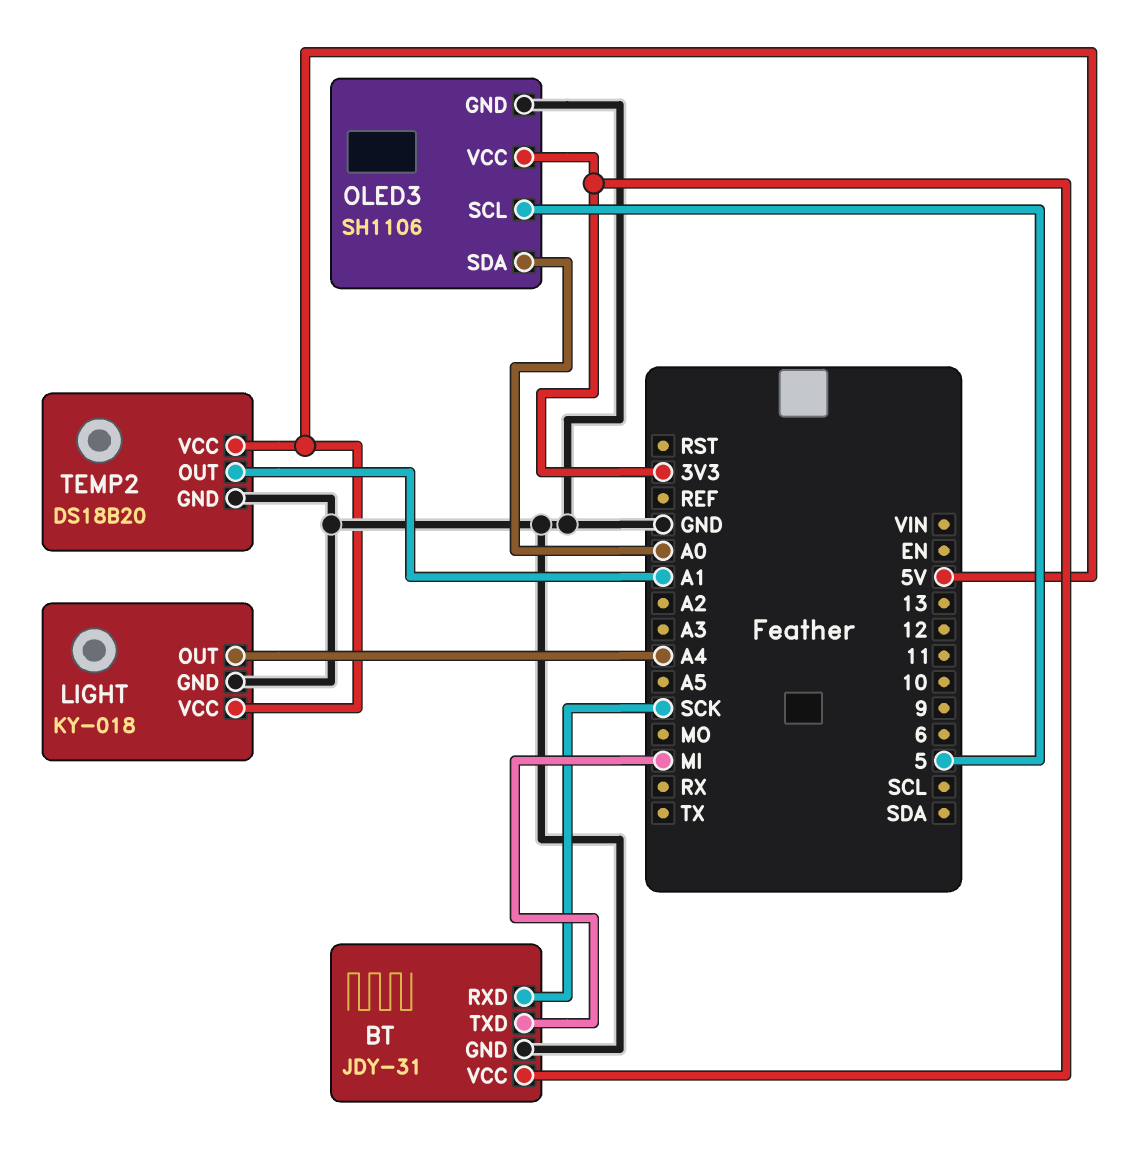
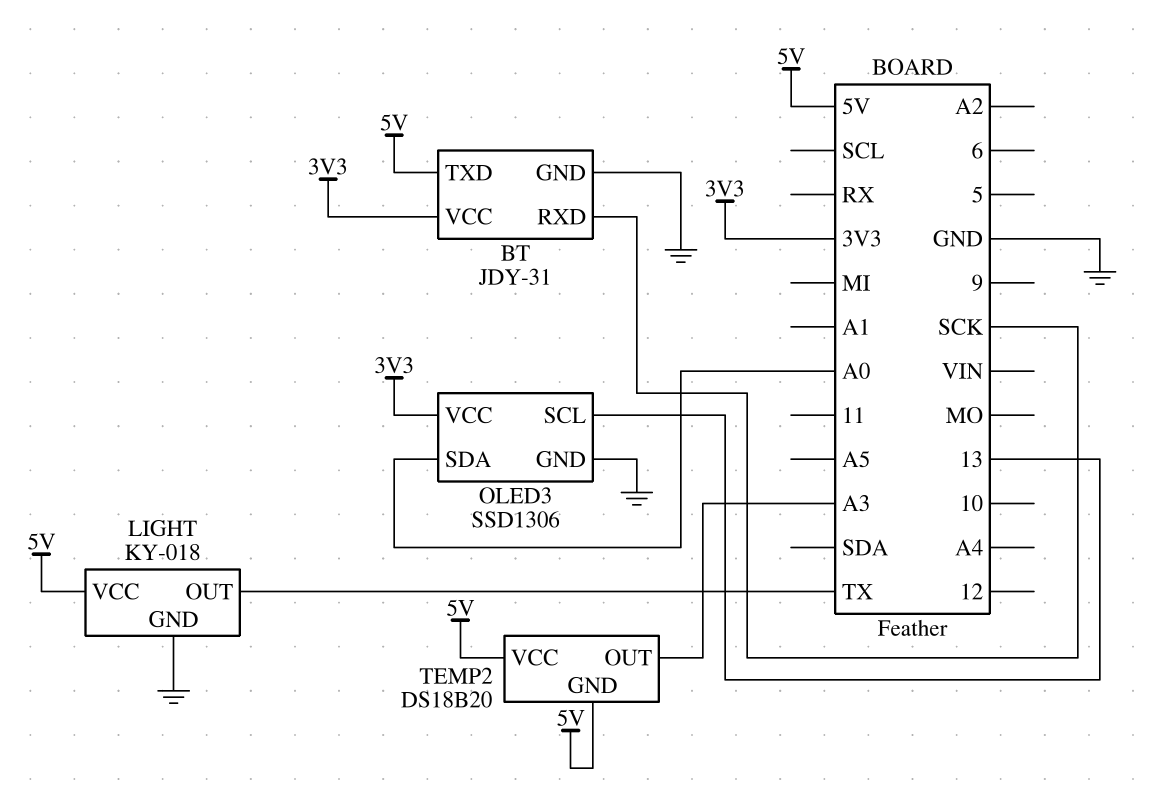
BT pin TXD: MI -> 5V
LIGHT pin OUT: A4 -> TX
OLED3: SH1106 -> SSD1306
OLED3 pin SCL: 5 -> 13
TEMP2 pin GND: GND -> 5V
TEMP2 pin OUT: A1 -> A3

